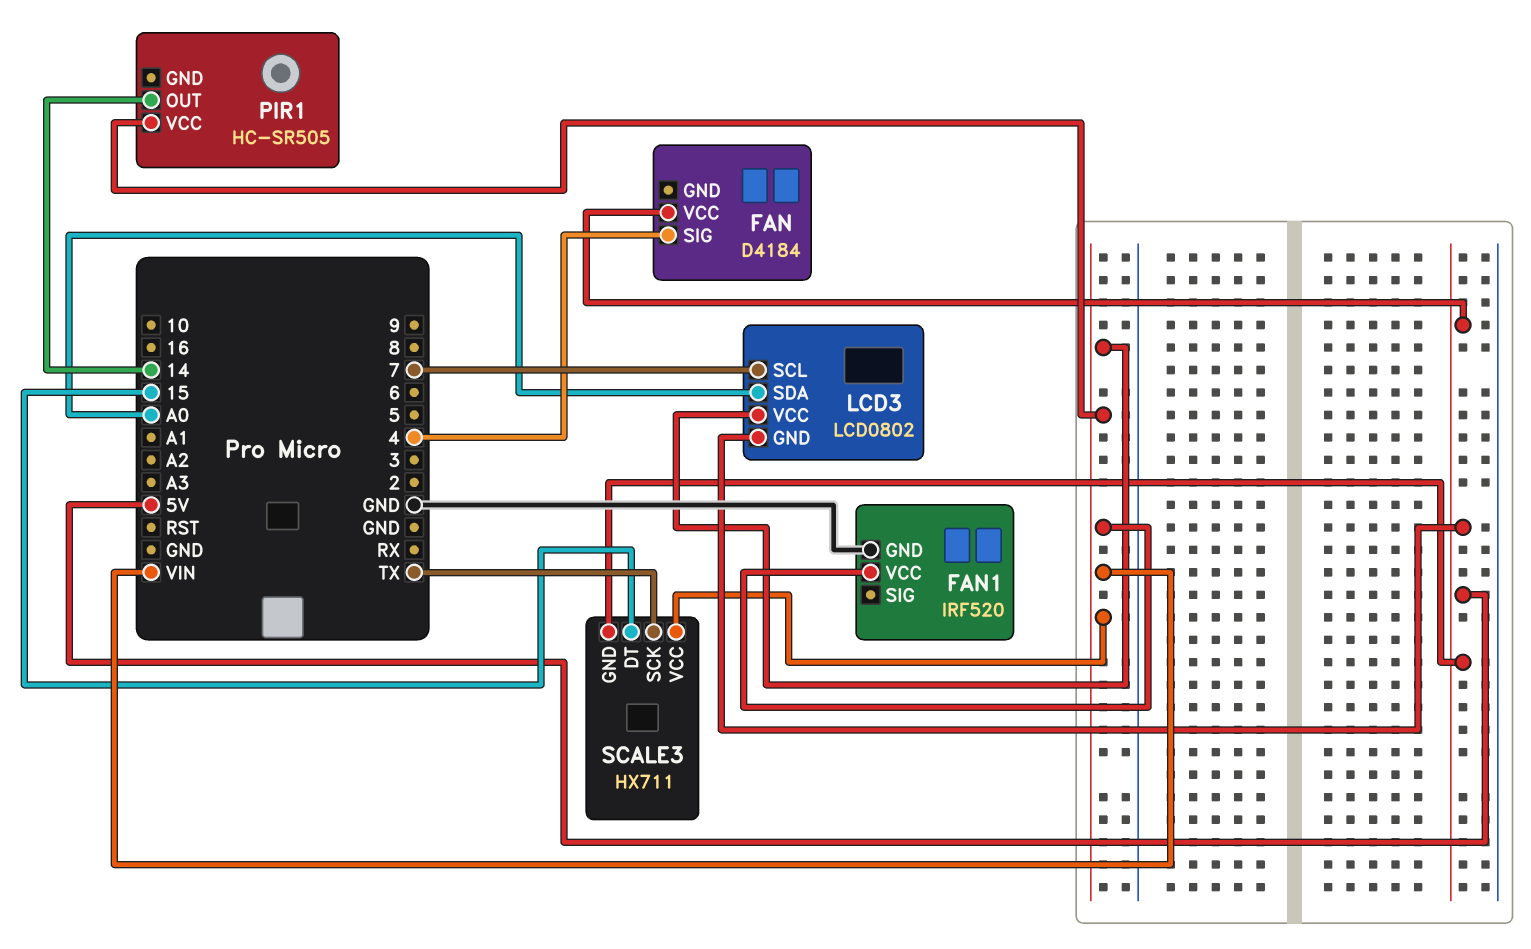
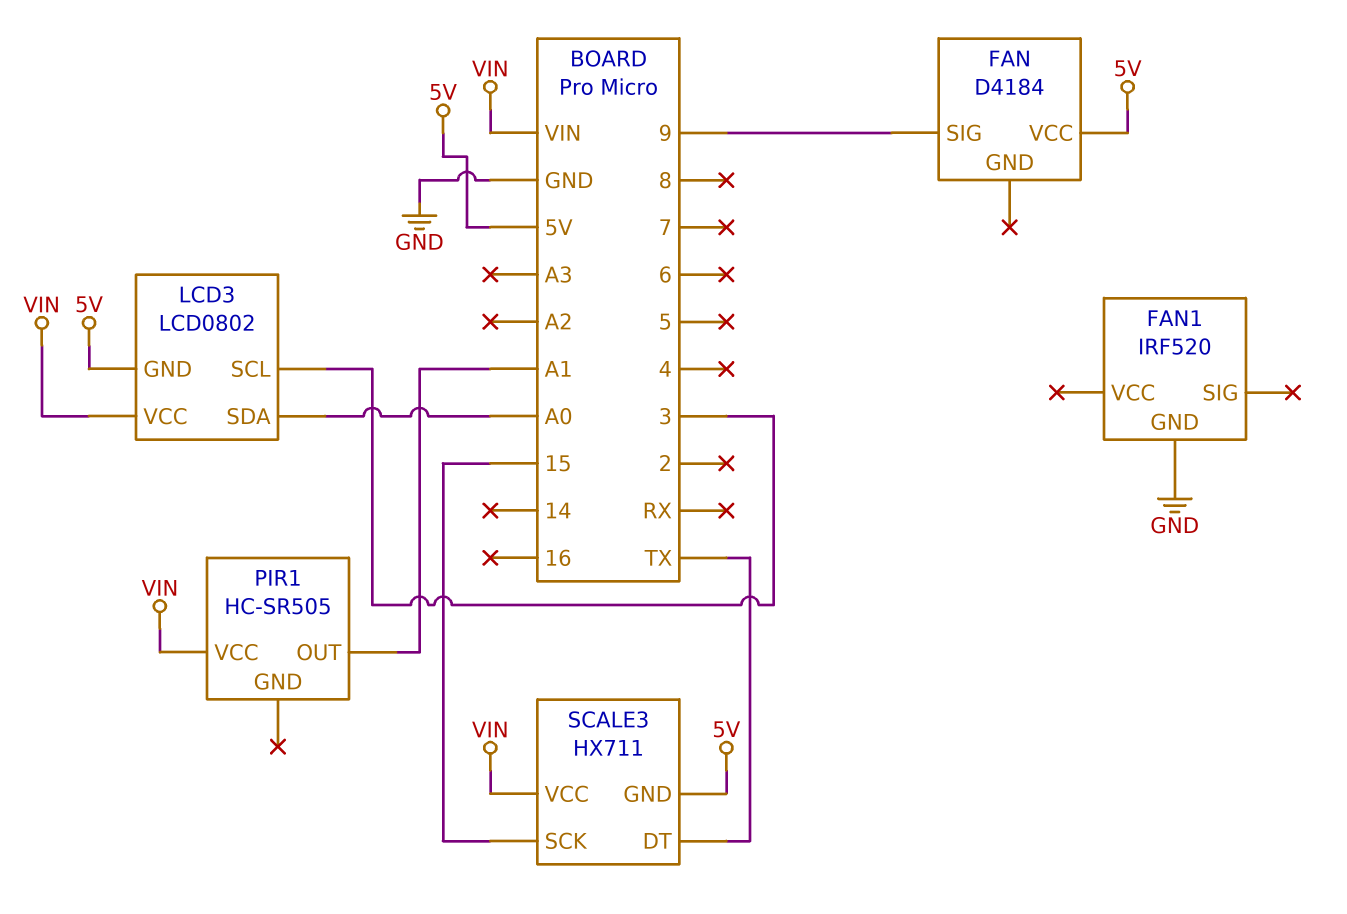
FAN pin SIG: 4 -> 9
FAN1 pin VCC: VIN -> none
LCD3 pin SCL: 7 -> 3
PIR1 pin OUT: 14 -> A1
SCALE3 pin DT: 15 -> TX
SCALE3 pin SCK: TX -> 15

